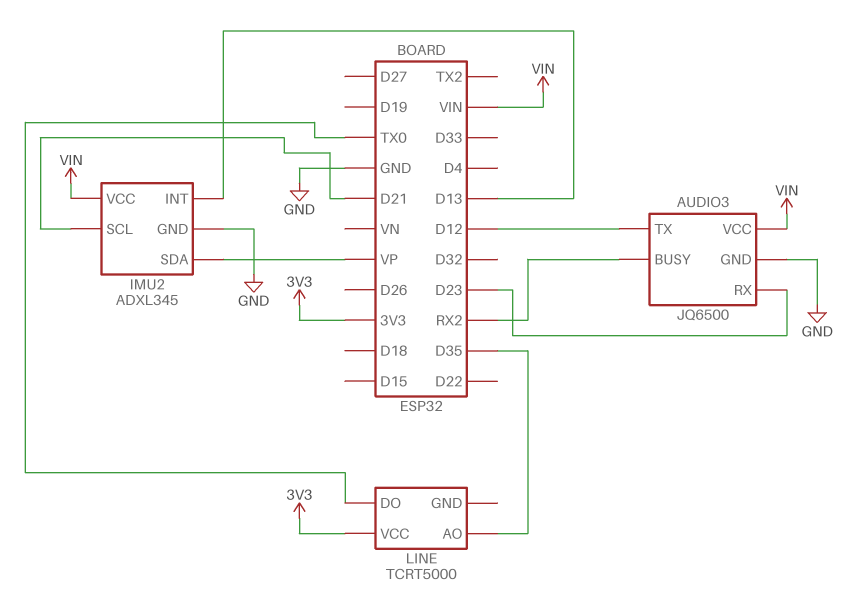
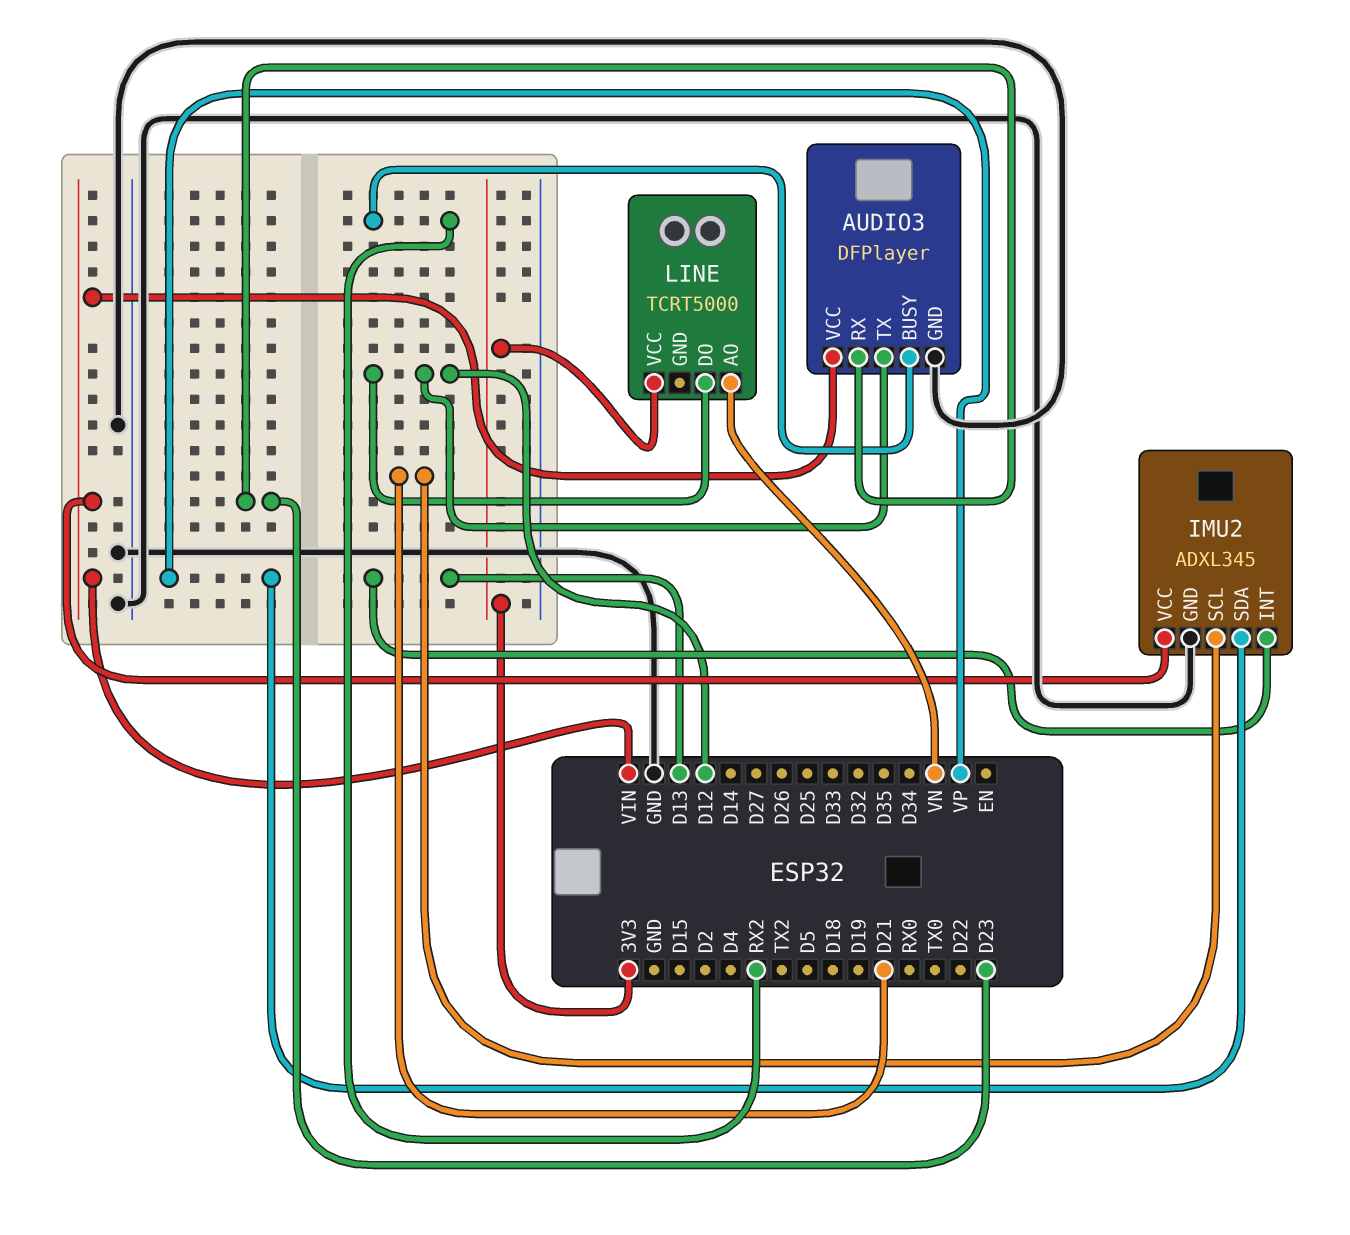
AUDIO3: JQ6500 -> DFPlayer
LINE pin AO: D35 -> VN
LINE pin DO: TX0 -> D12

